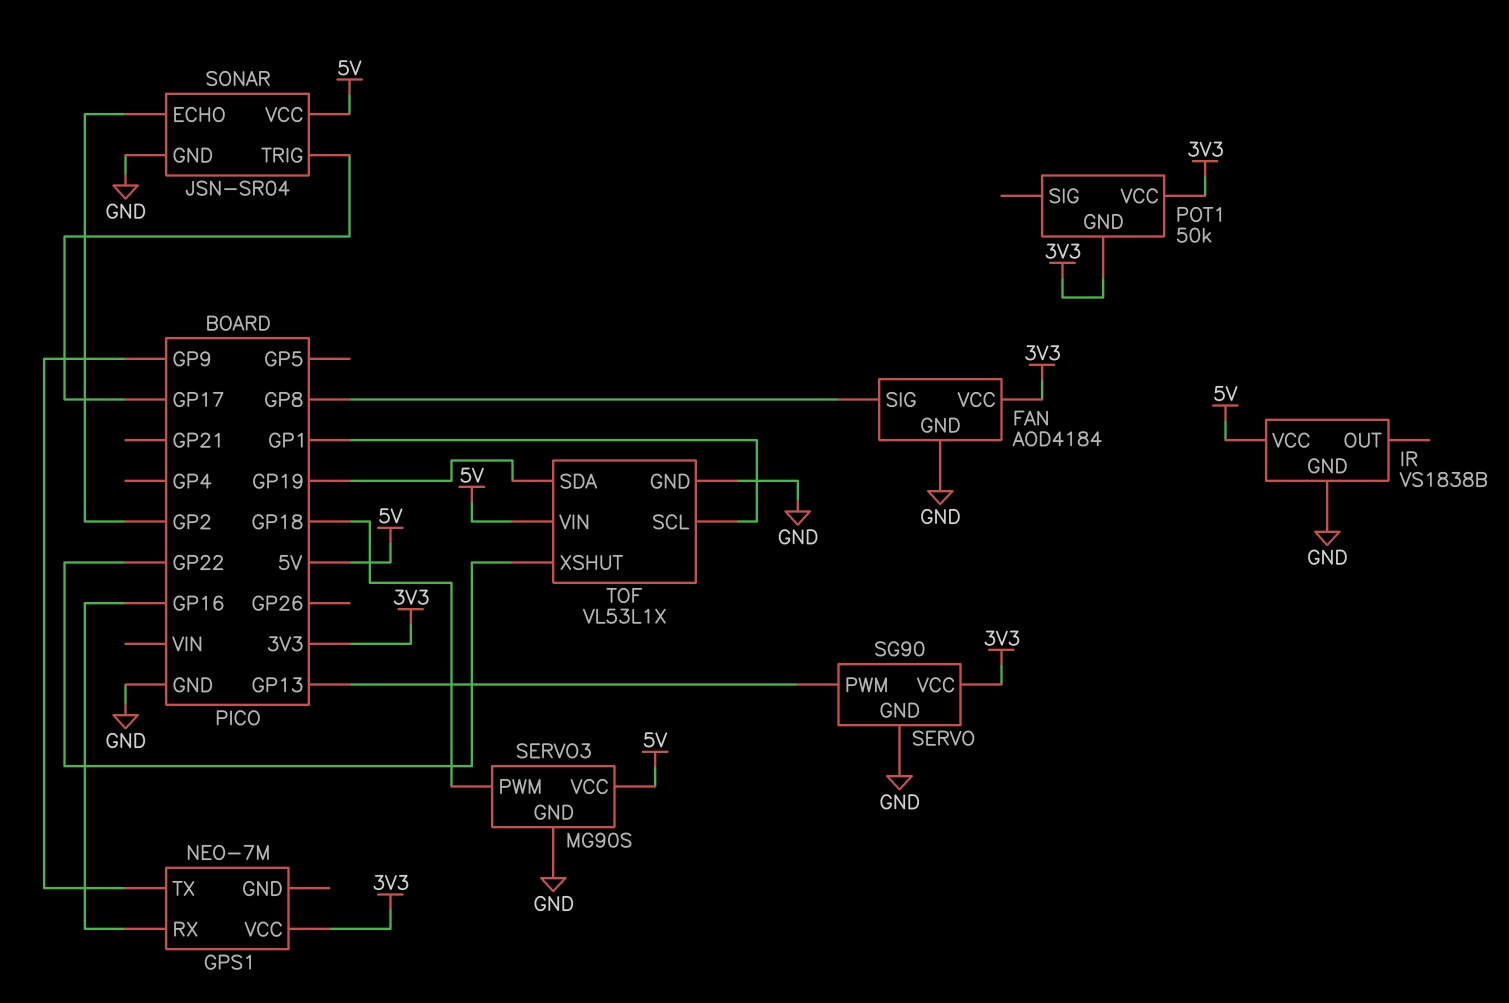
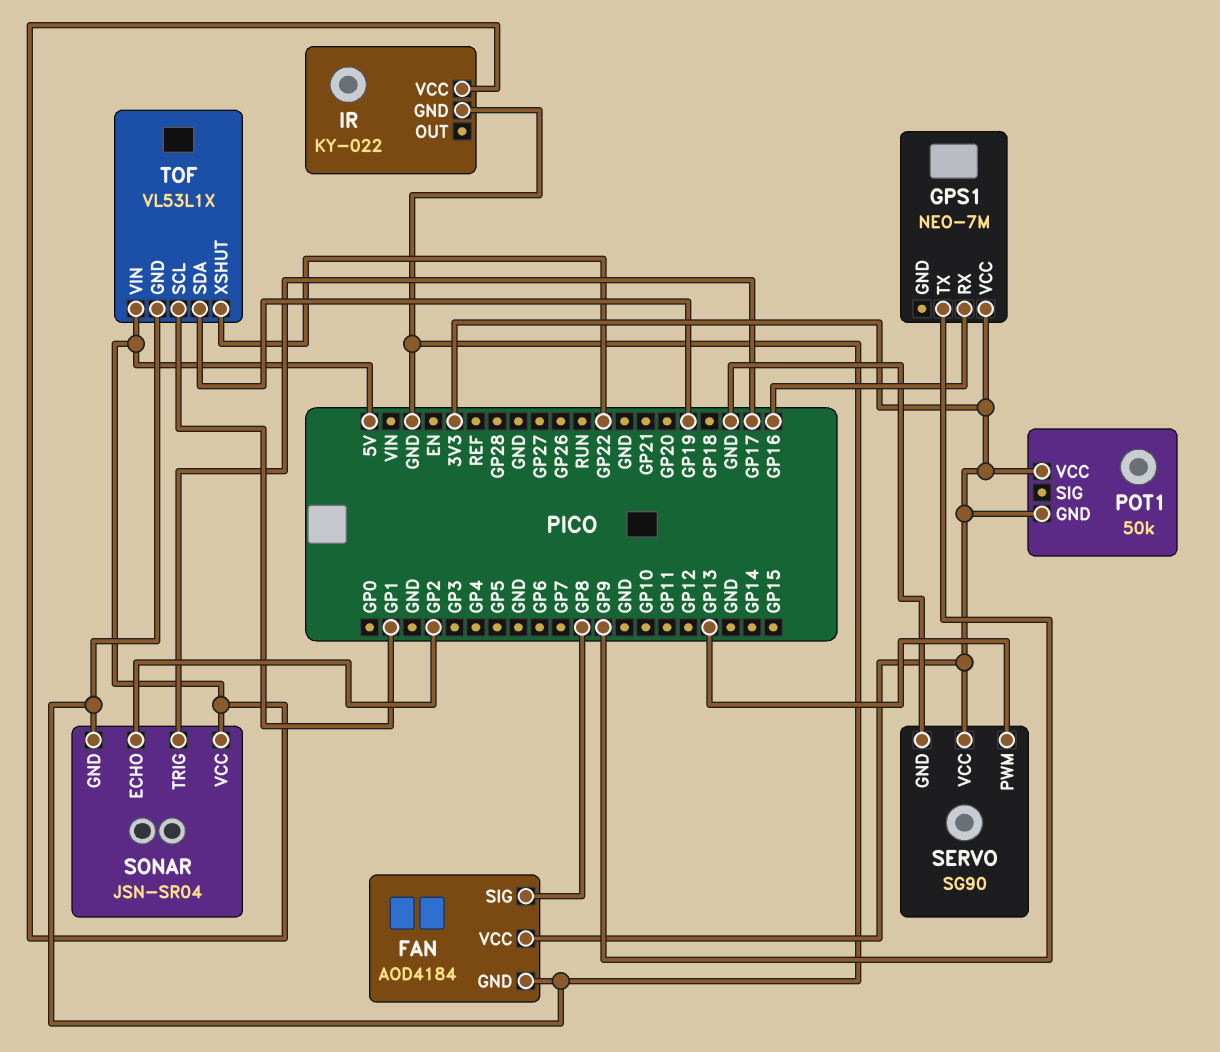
IR: VS1838B -> KY-022
SERVO3: MG90S -> none
SERVO3 pin GND: GND -> none
SERVO3 pin PWM: GP18 -> none
SERVO3 pin VCC: 5V -> none

